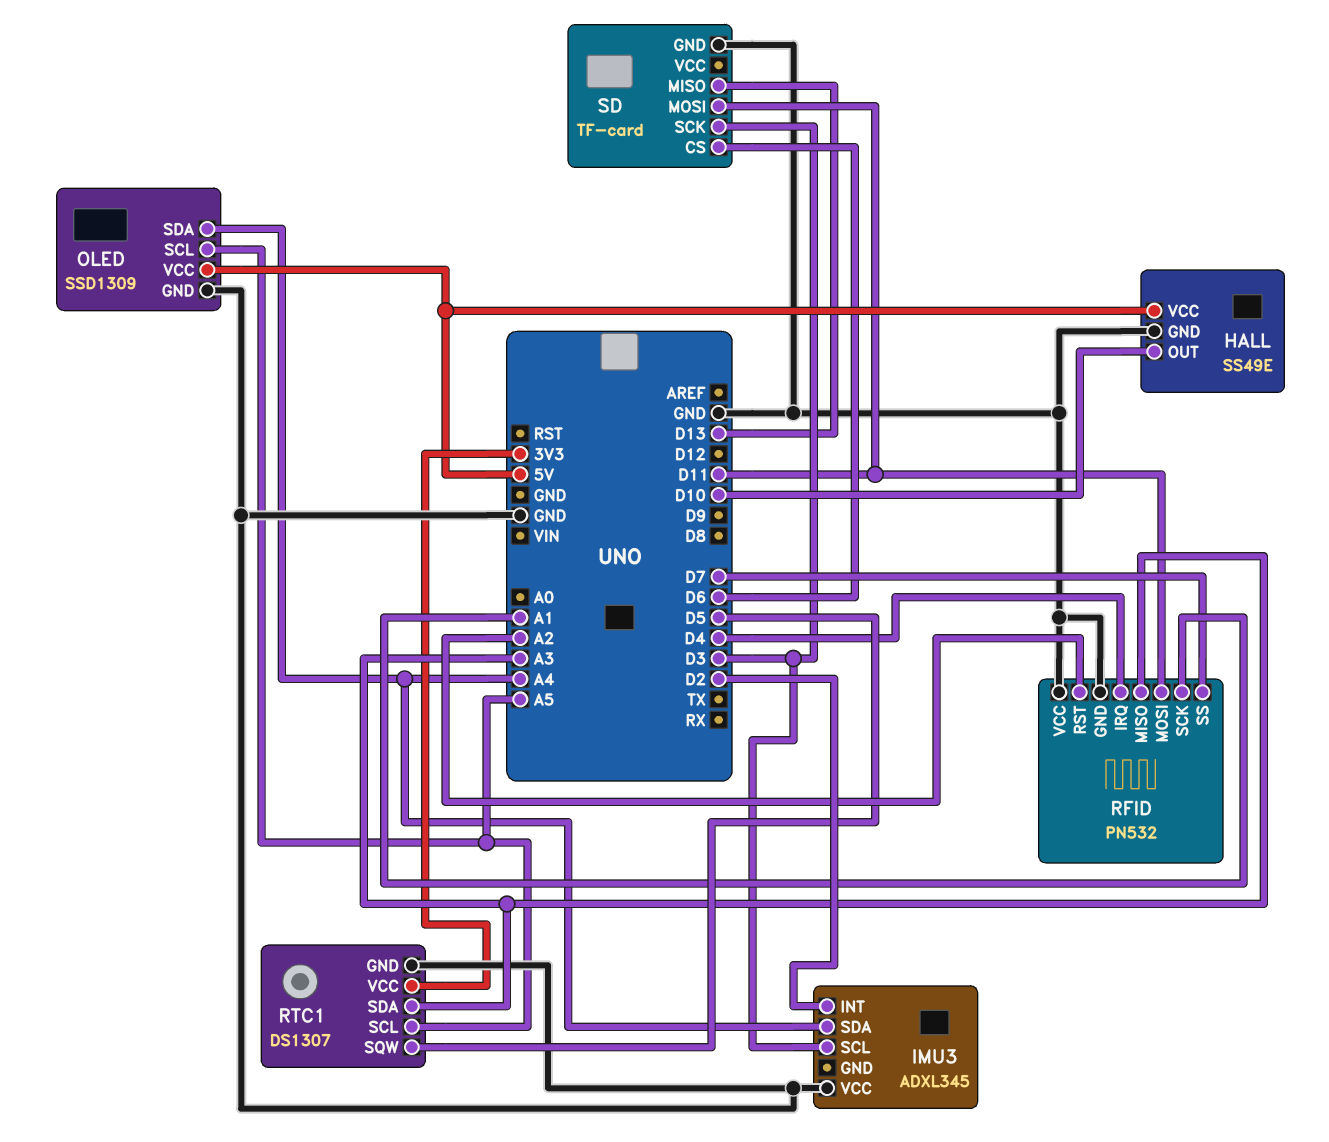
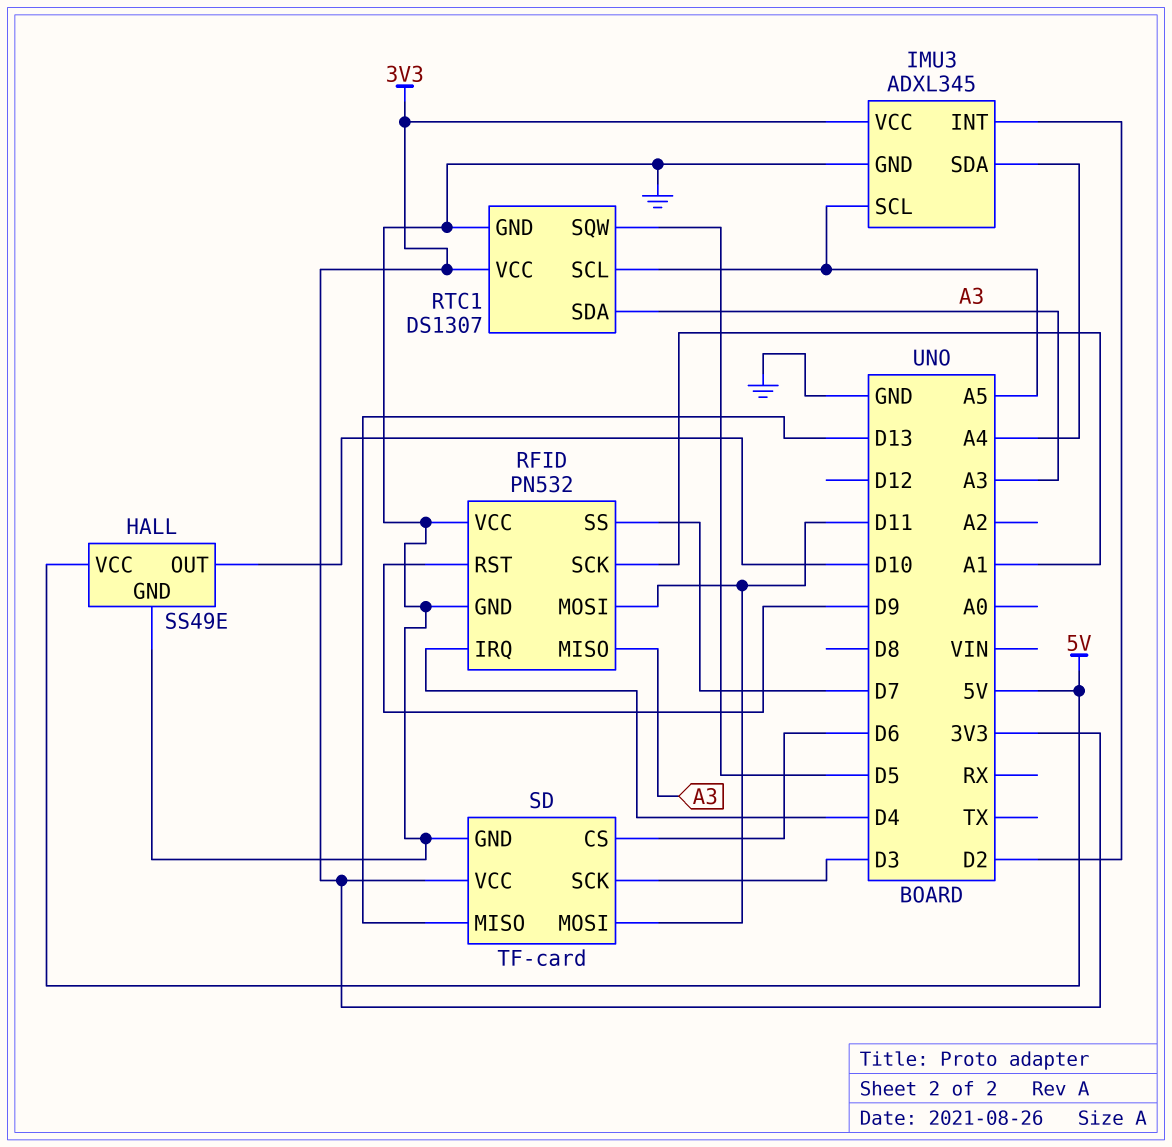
IMU3 pin GND: none -> GND
IMU3 pin SCL: D3 -> A5
IMU3 pin VCC: GND -> 3V3
OLED: SSD1309 -> none
OLED pin GND: GND -> none
OLED pin SCL: A5 -> none
OLED pin SDA: A4 -> none
OLED pin VCC: 5V -> none
RFID pin RST: A2 -> D9
SD pin VCC: none -> 3V3

